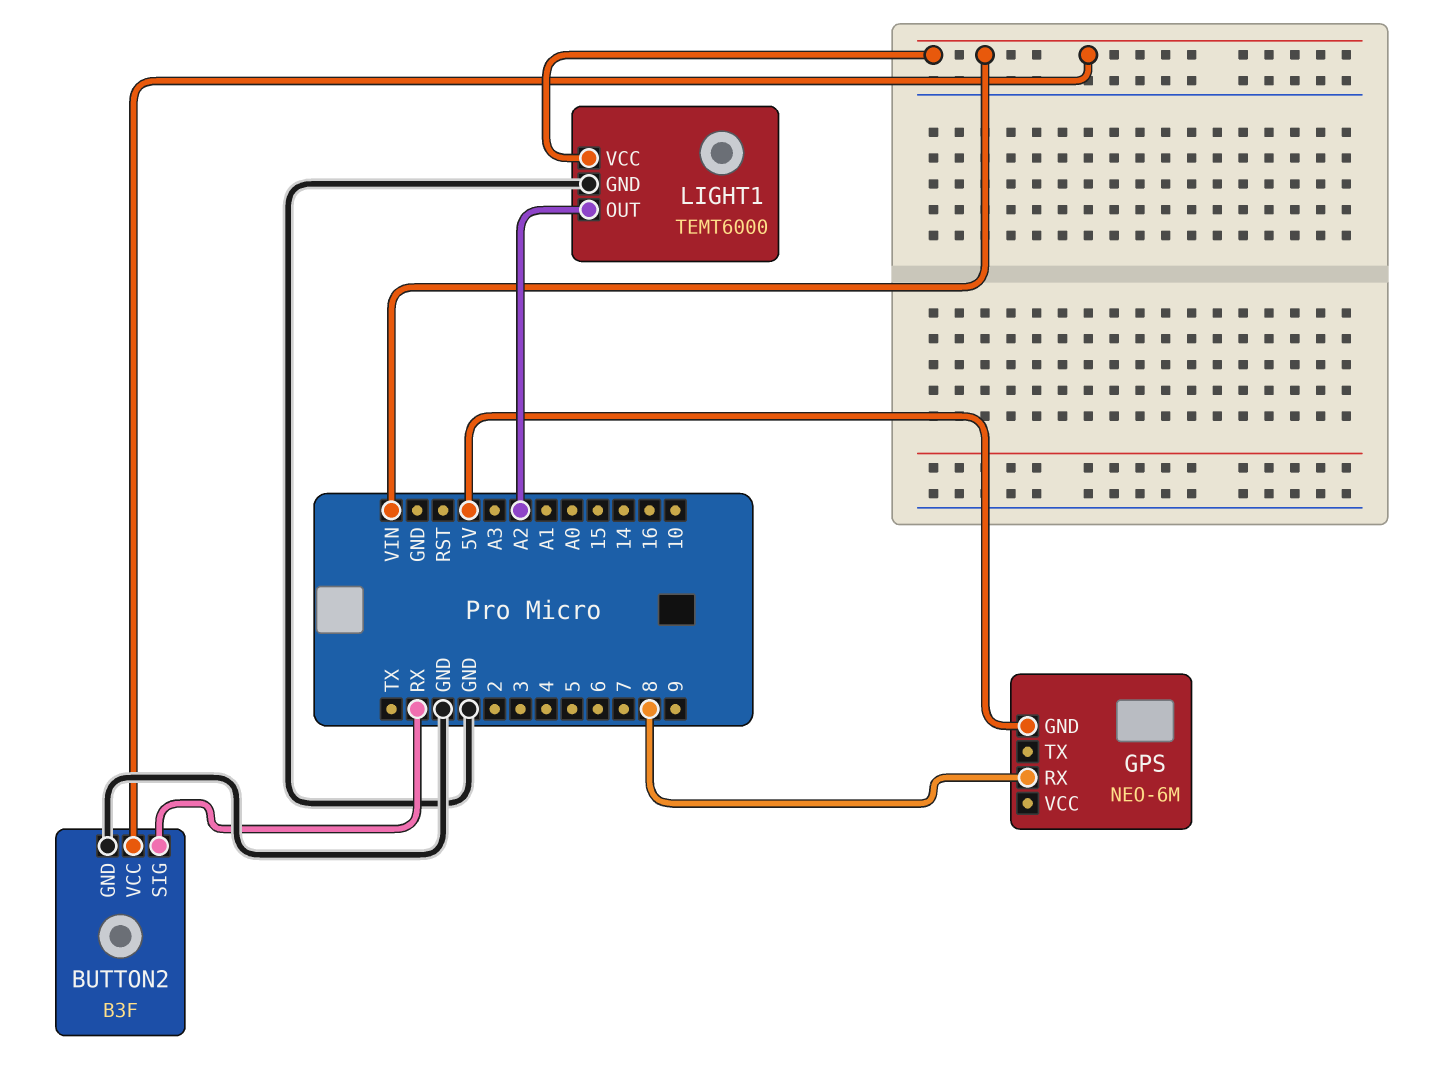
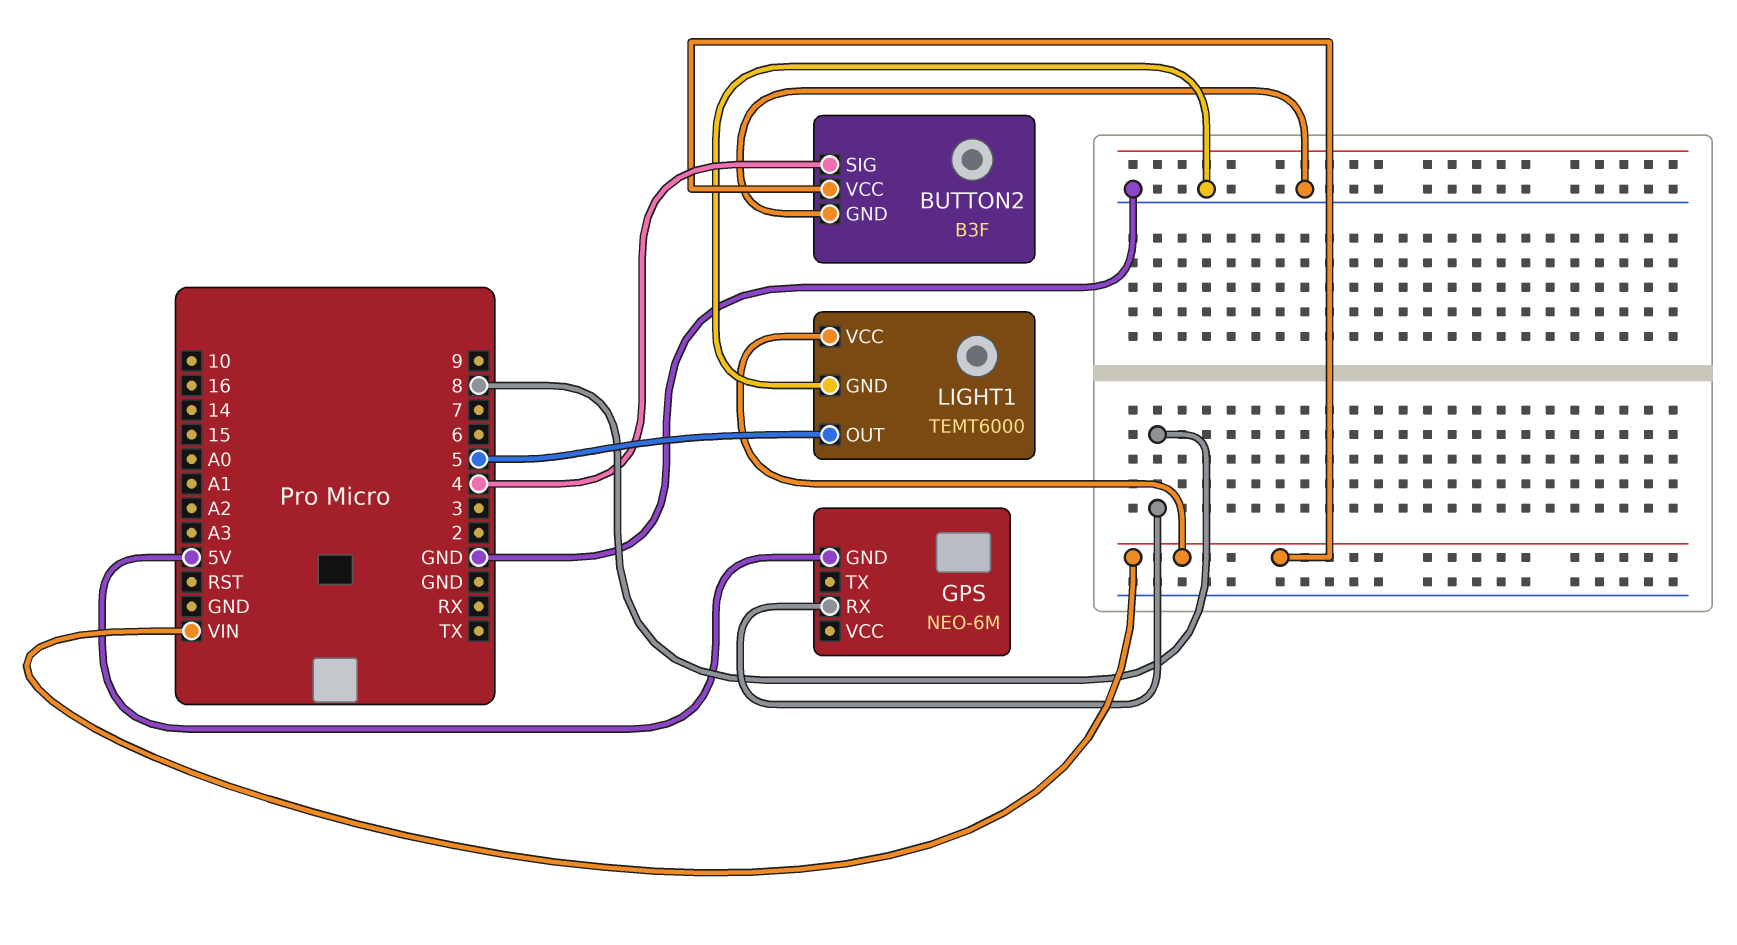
BUTTON2 pin SIG: RX -> 4
LIGHT1 pin OUT: A2 -> 5

